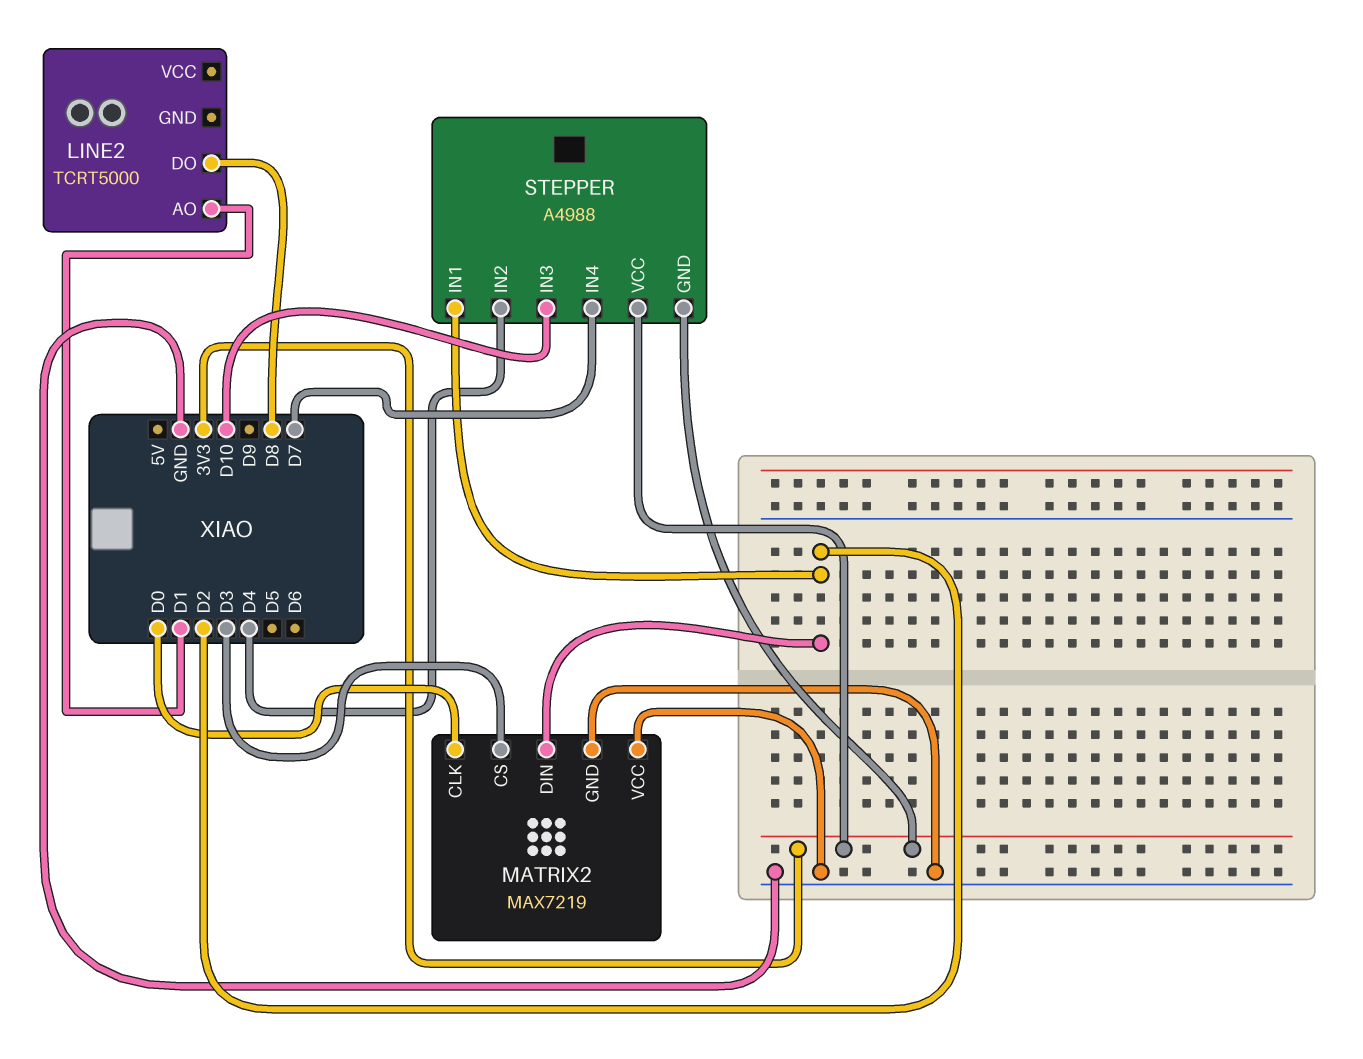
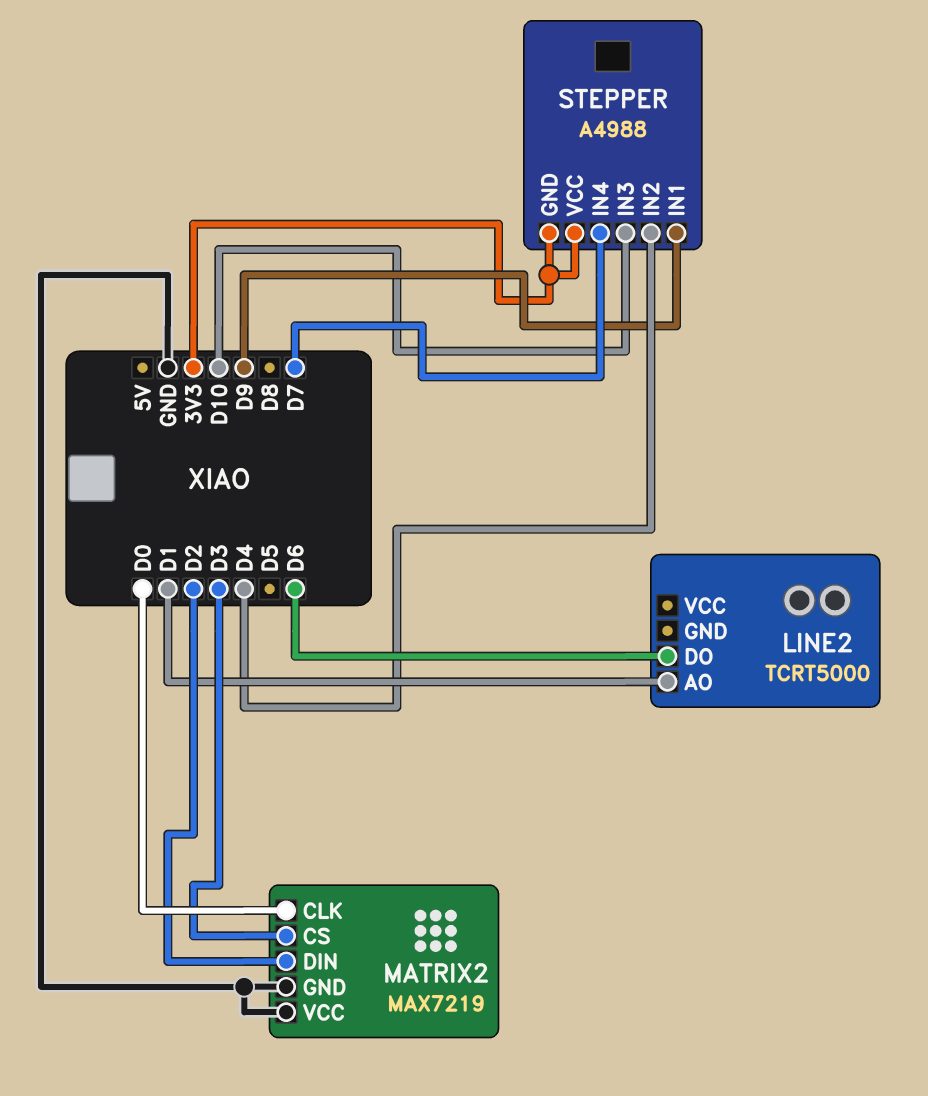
LINE2 pin DO: D8 -> D6
STEPPER pin IN1: D2 -> D9

